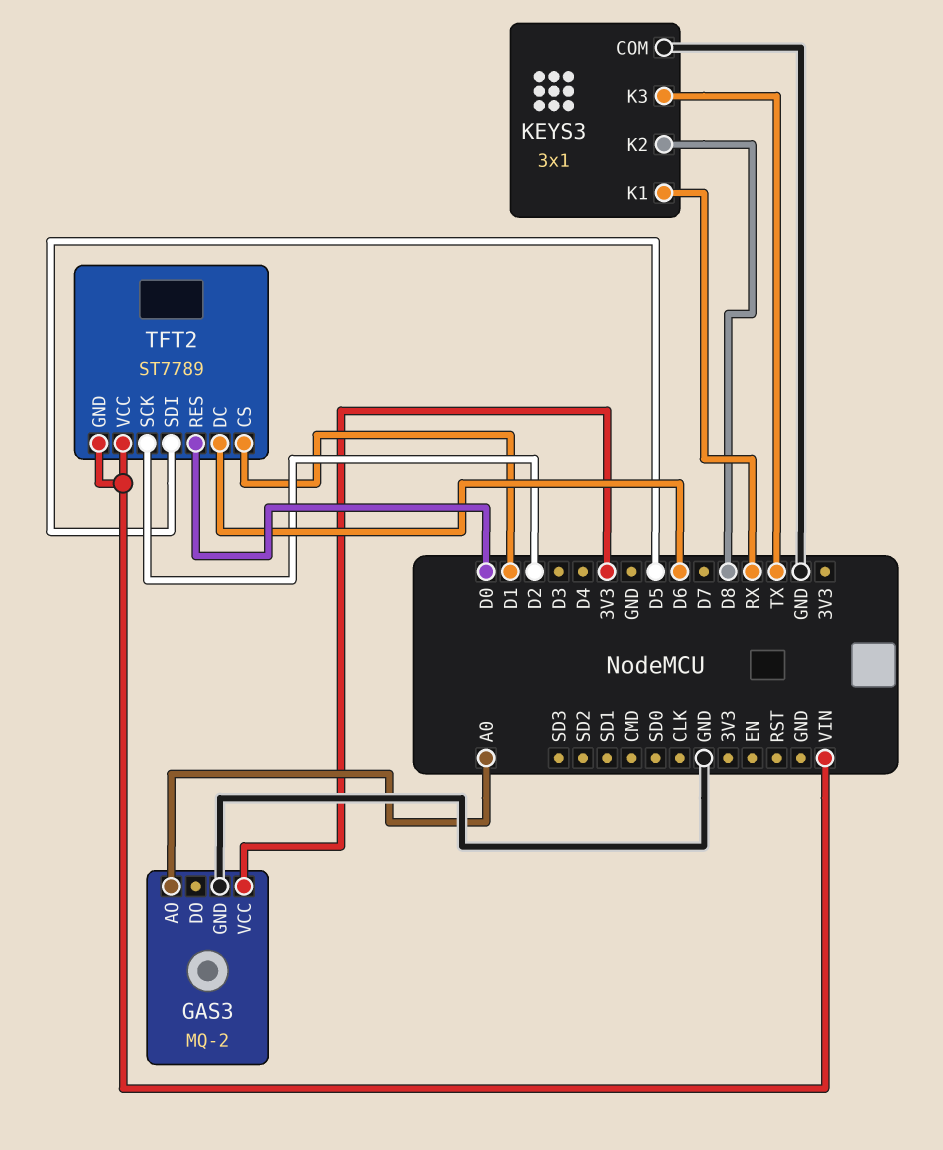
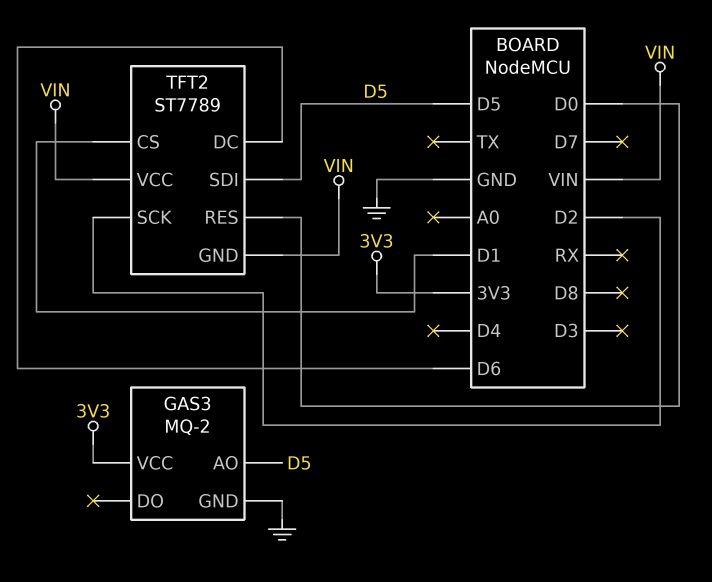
GAS3 pin AO: A0 -> D5
KEYS3: 3x1 -> none
KEYS3 pin COM: GND -> none
KEYS3 pin K1: RX -> none
KEYS3 pin K2: D8 -> none
KEYS3 pin K3: TX -> none

